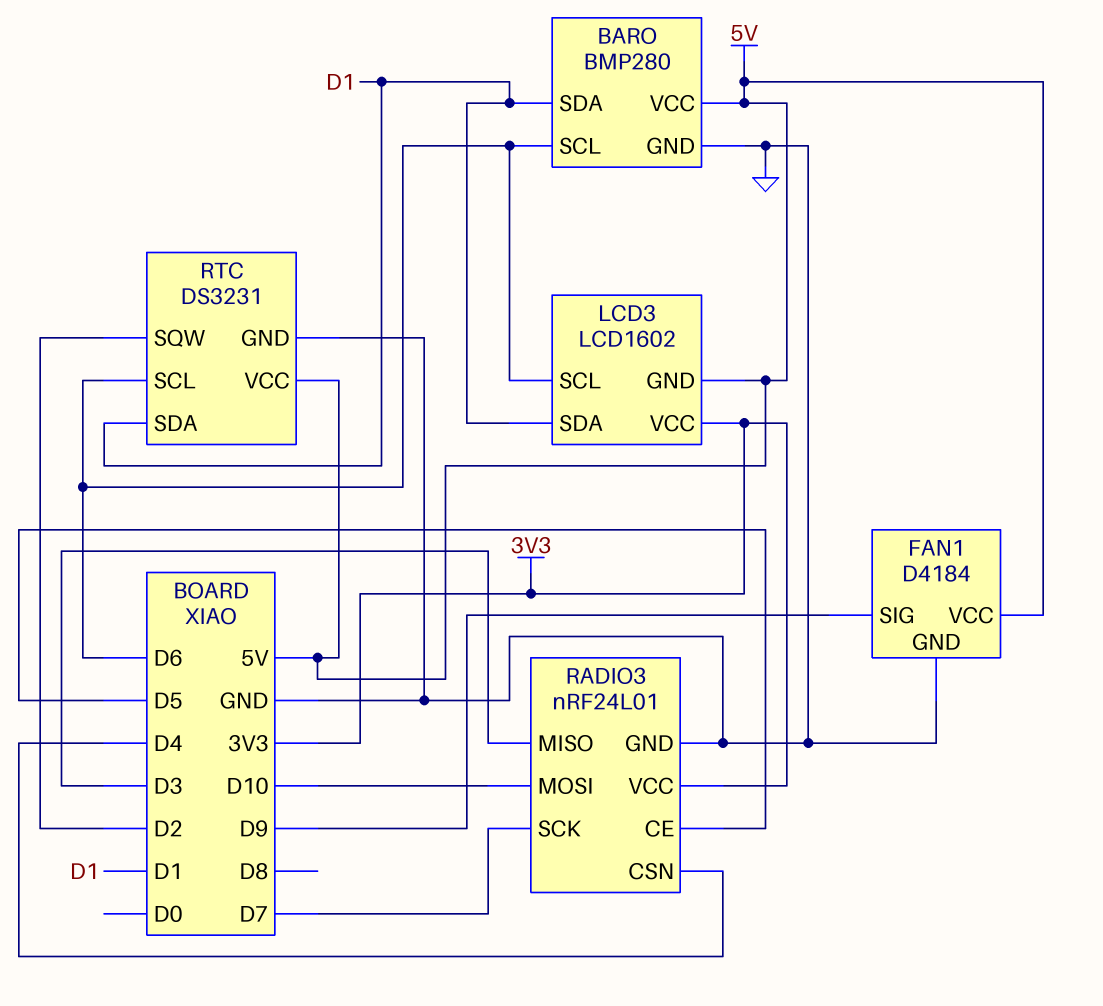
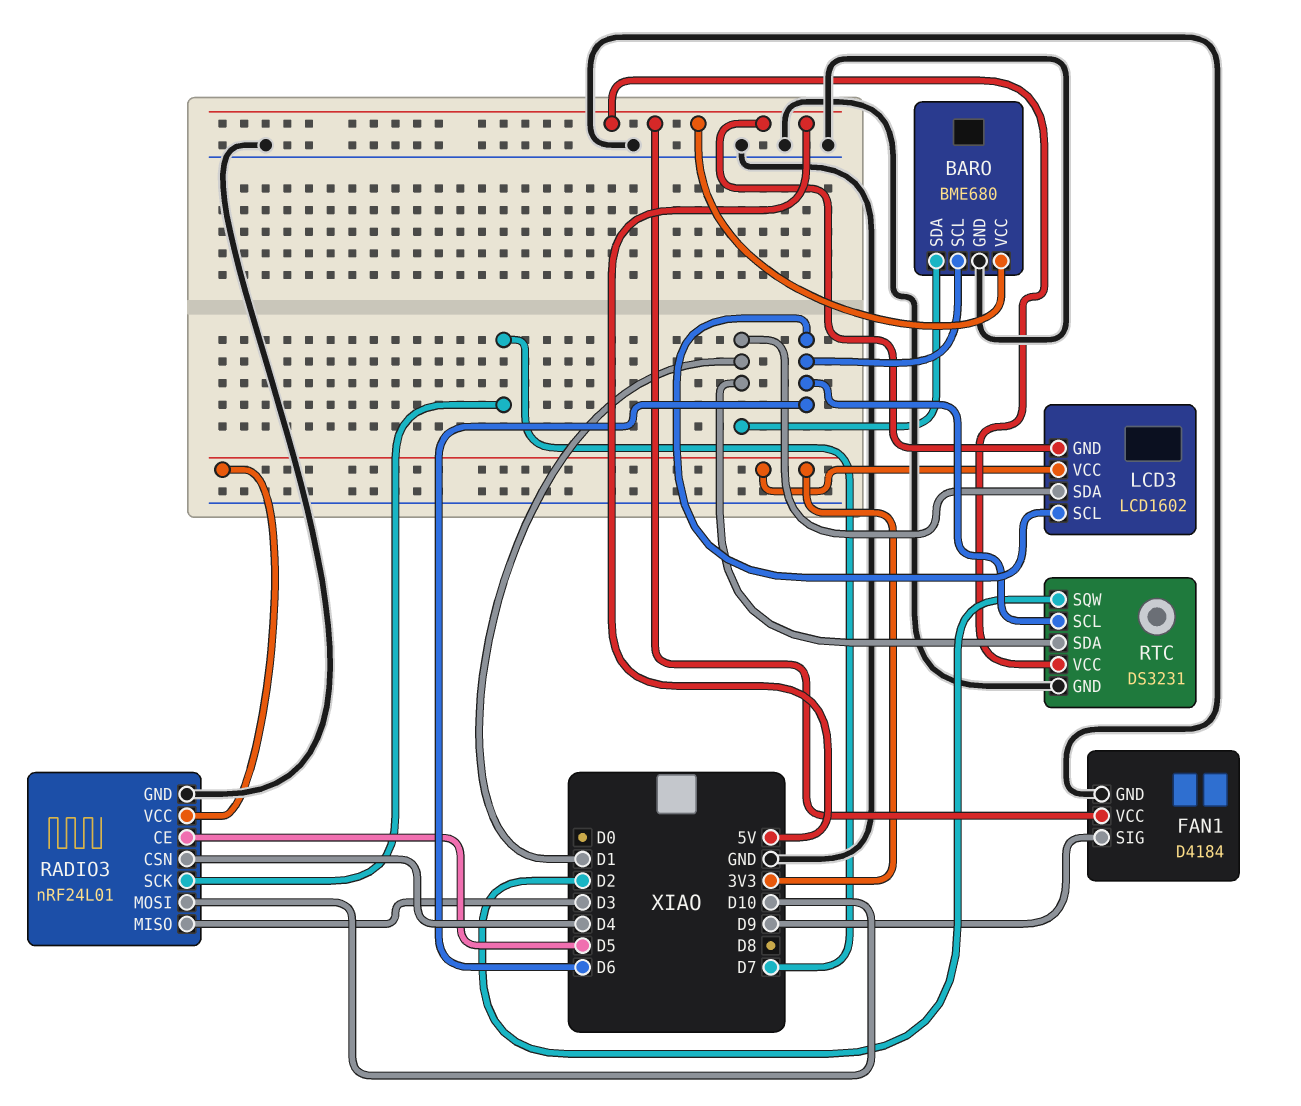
BARO: BMP280 -> BME680

